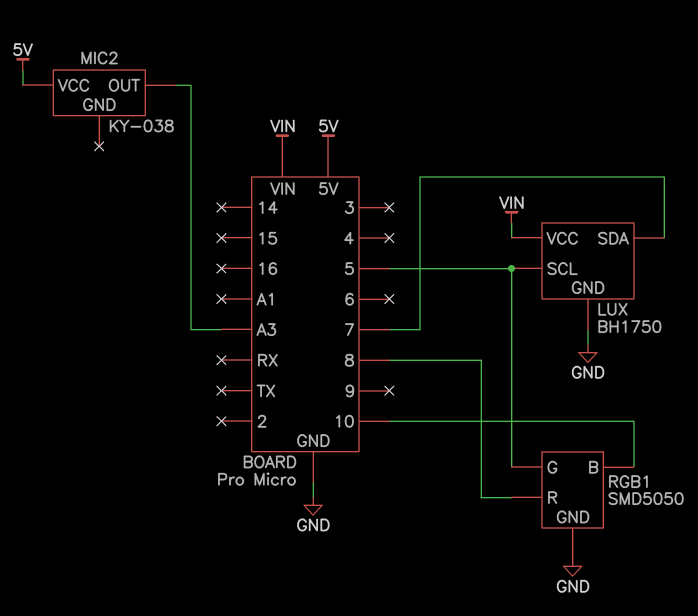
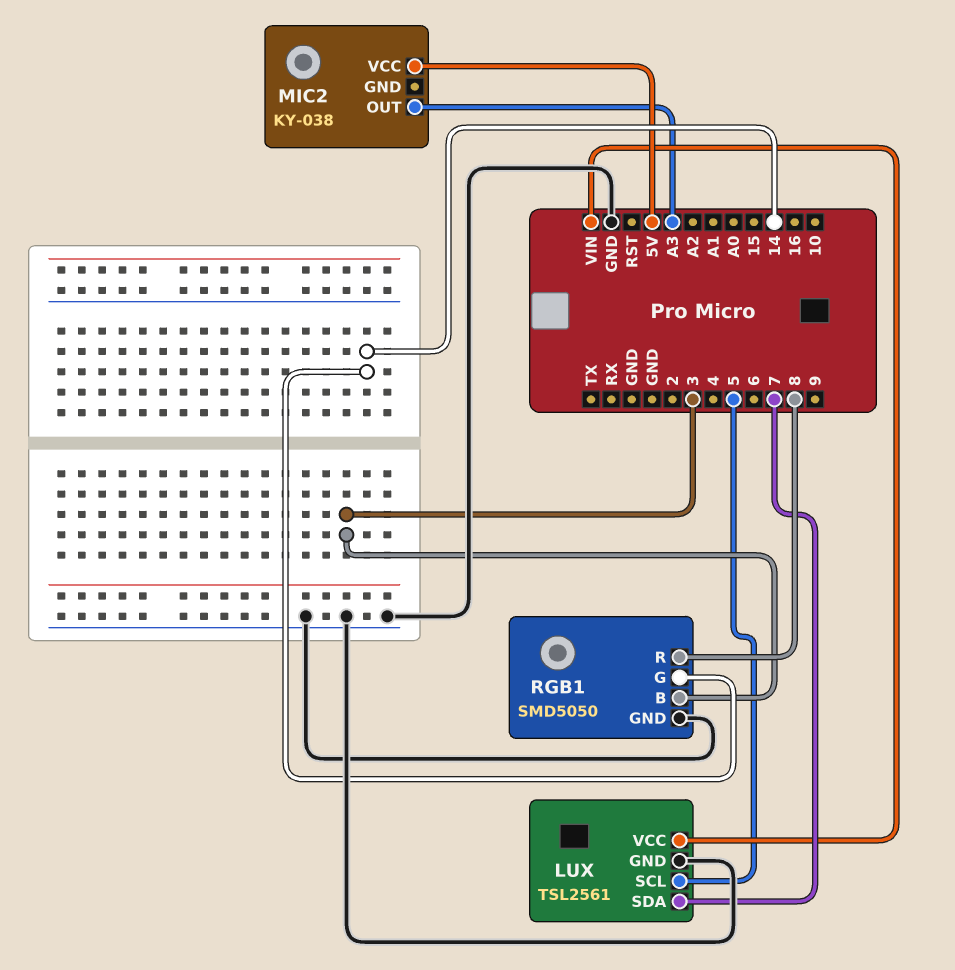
LUX: BH1750 -> TSL2561
RGB1 pin B: 10 -> 3
RGB1 pin G: 5 -> 14

